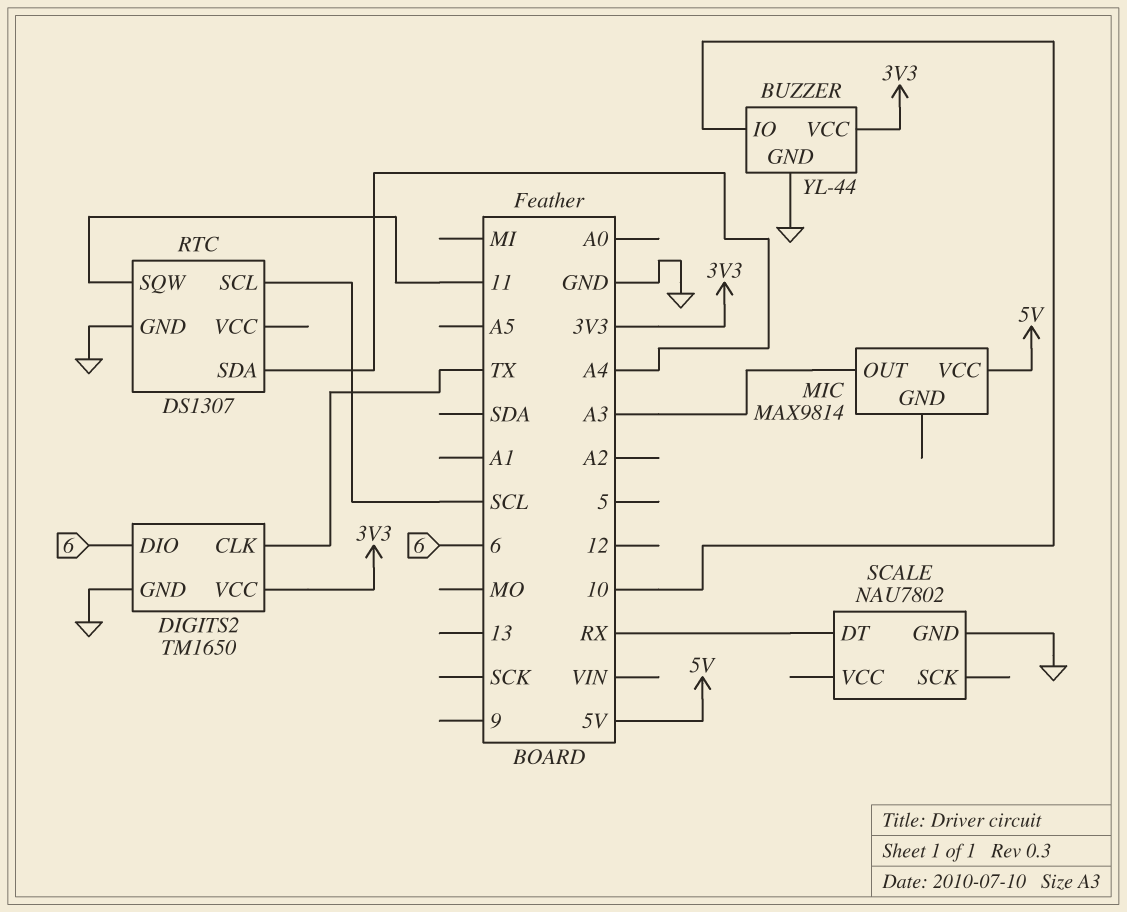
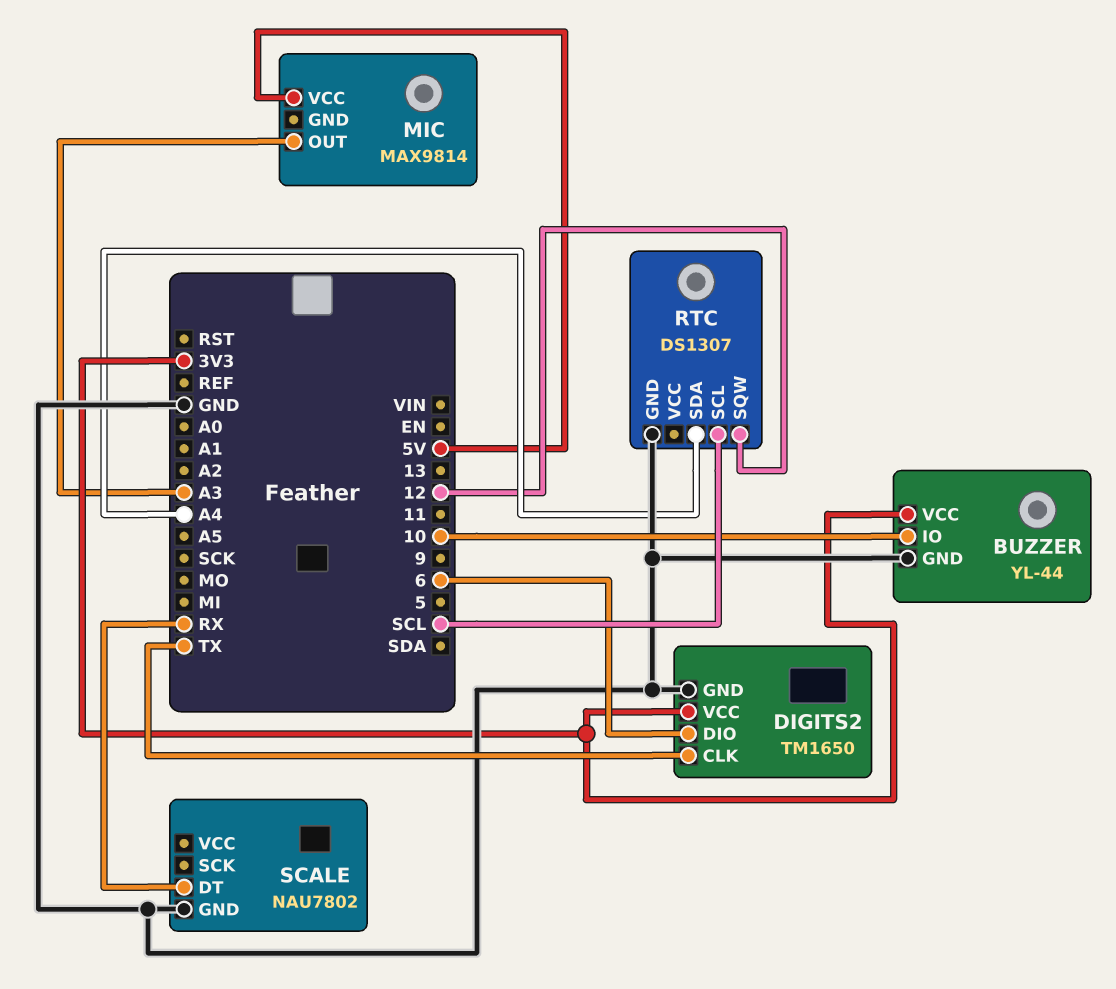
RTC pin SQW: 11 -> 12

